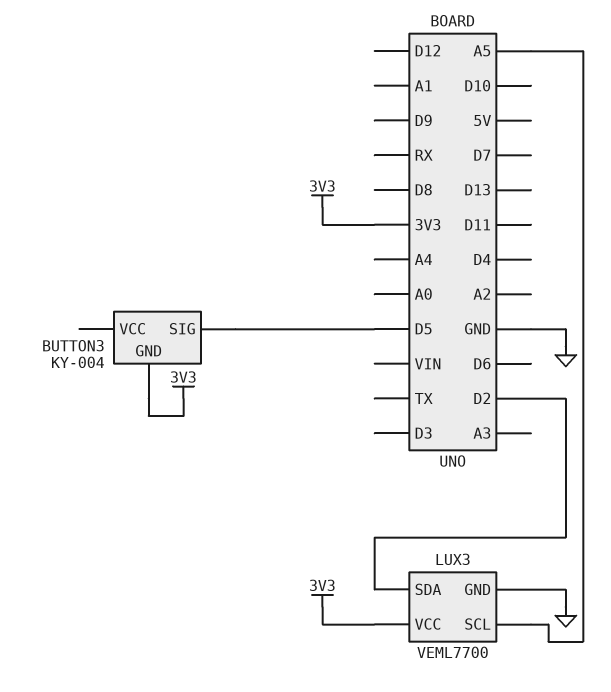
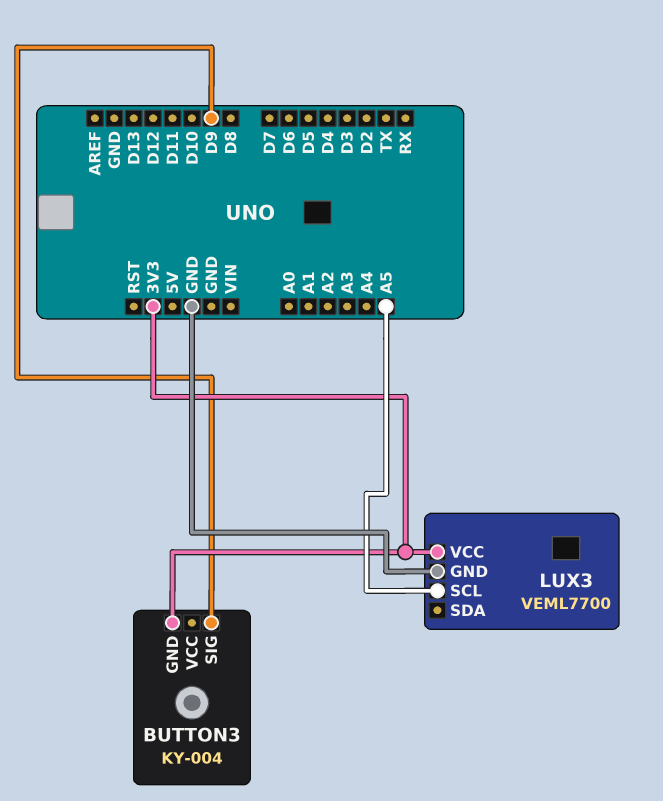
BUTTON3 pin SIG: D5 -> D9
LUX3 pin SDA: D2 -> none

